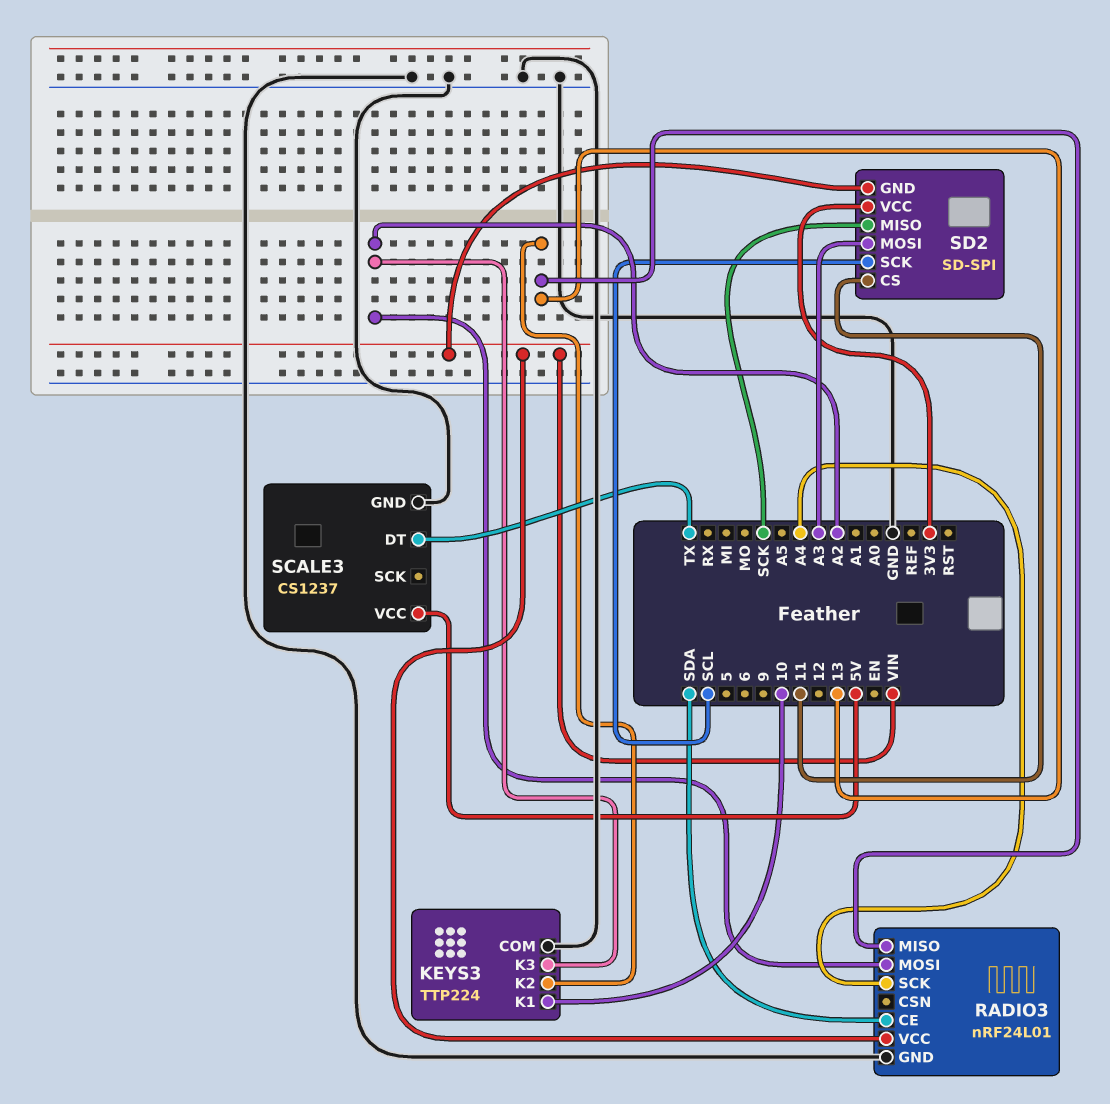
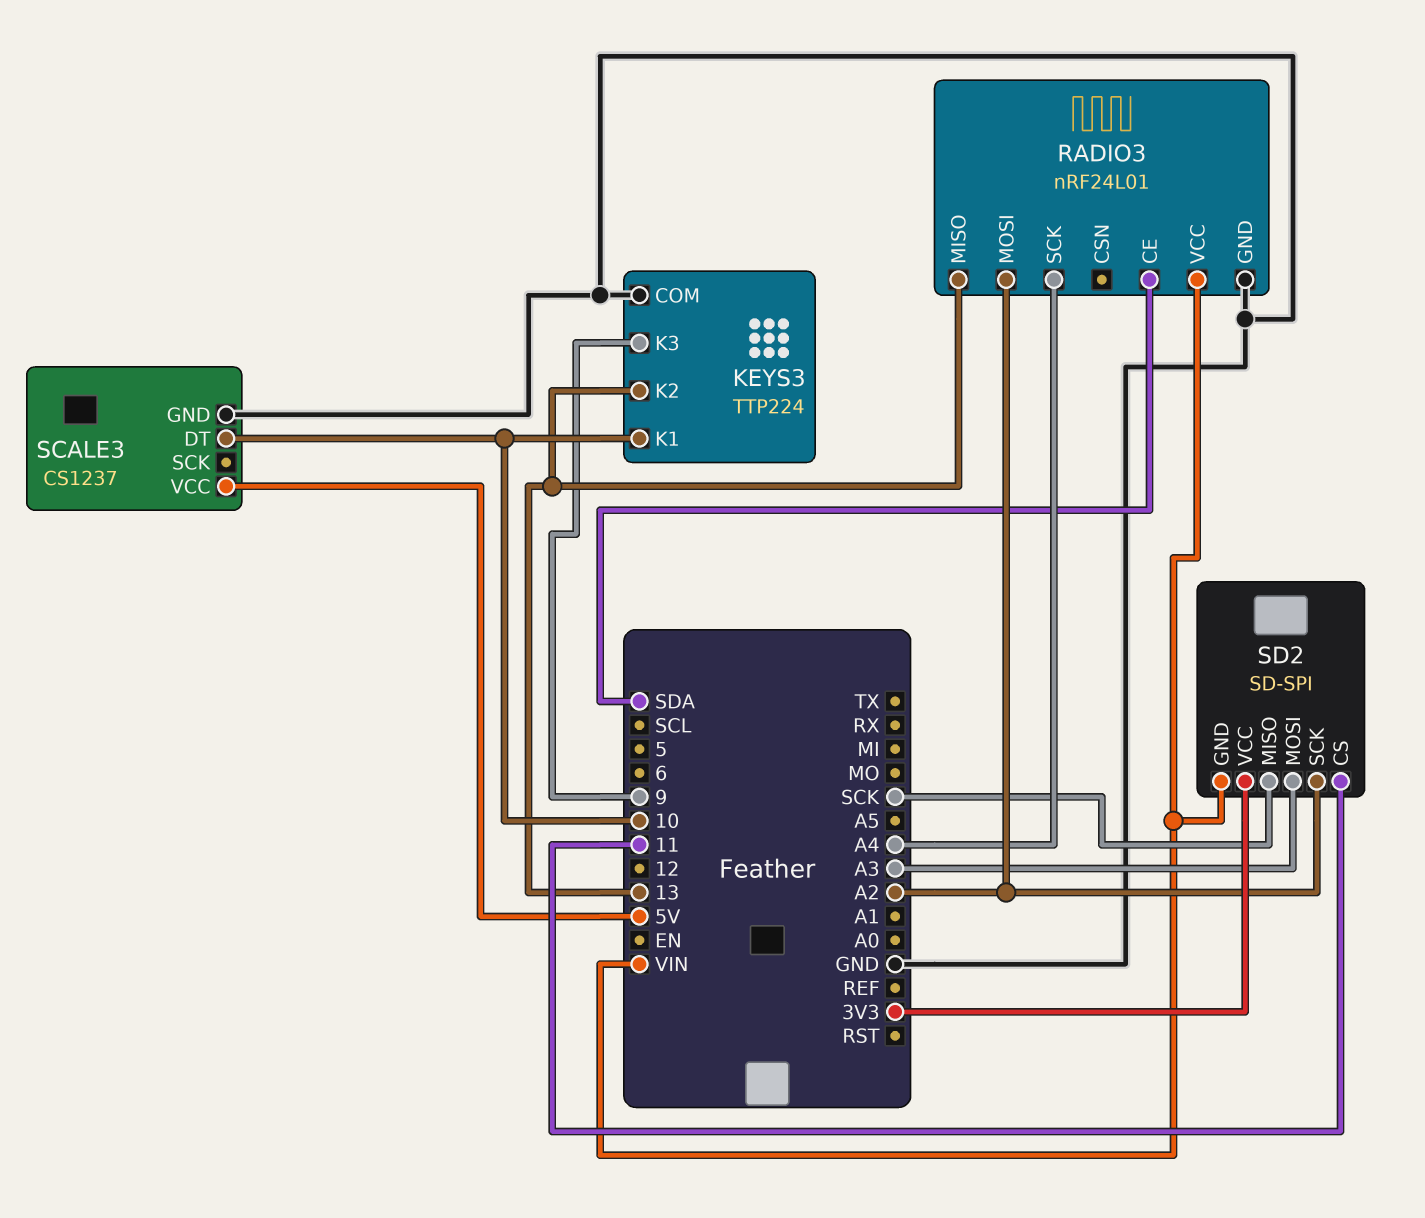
KEYS3 pin K3: A2 -> 9
SCALE3 pin DT: TX -> 10
SD2 pin SCK: SCL -> A2

